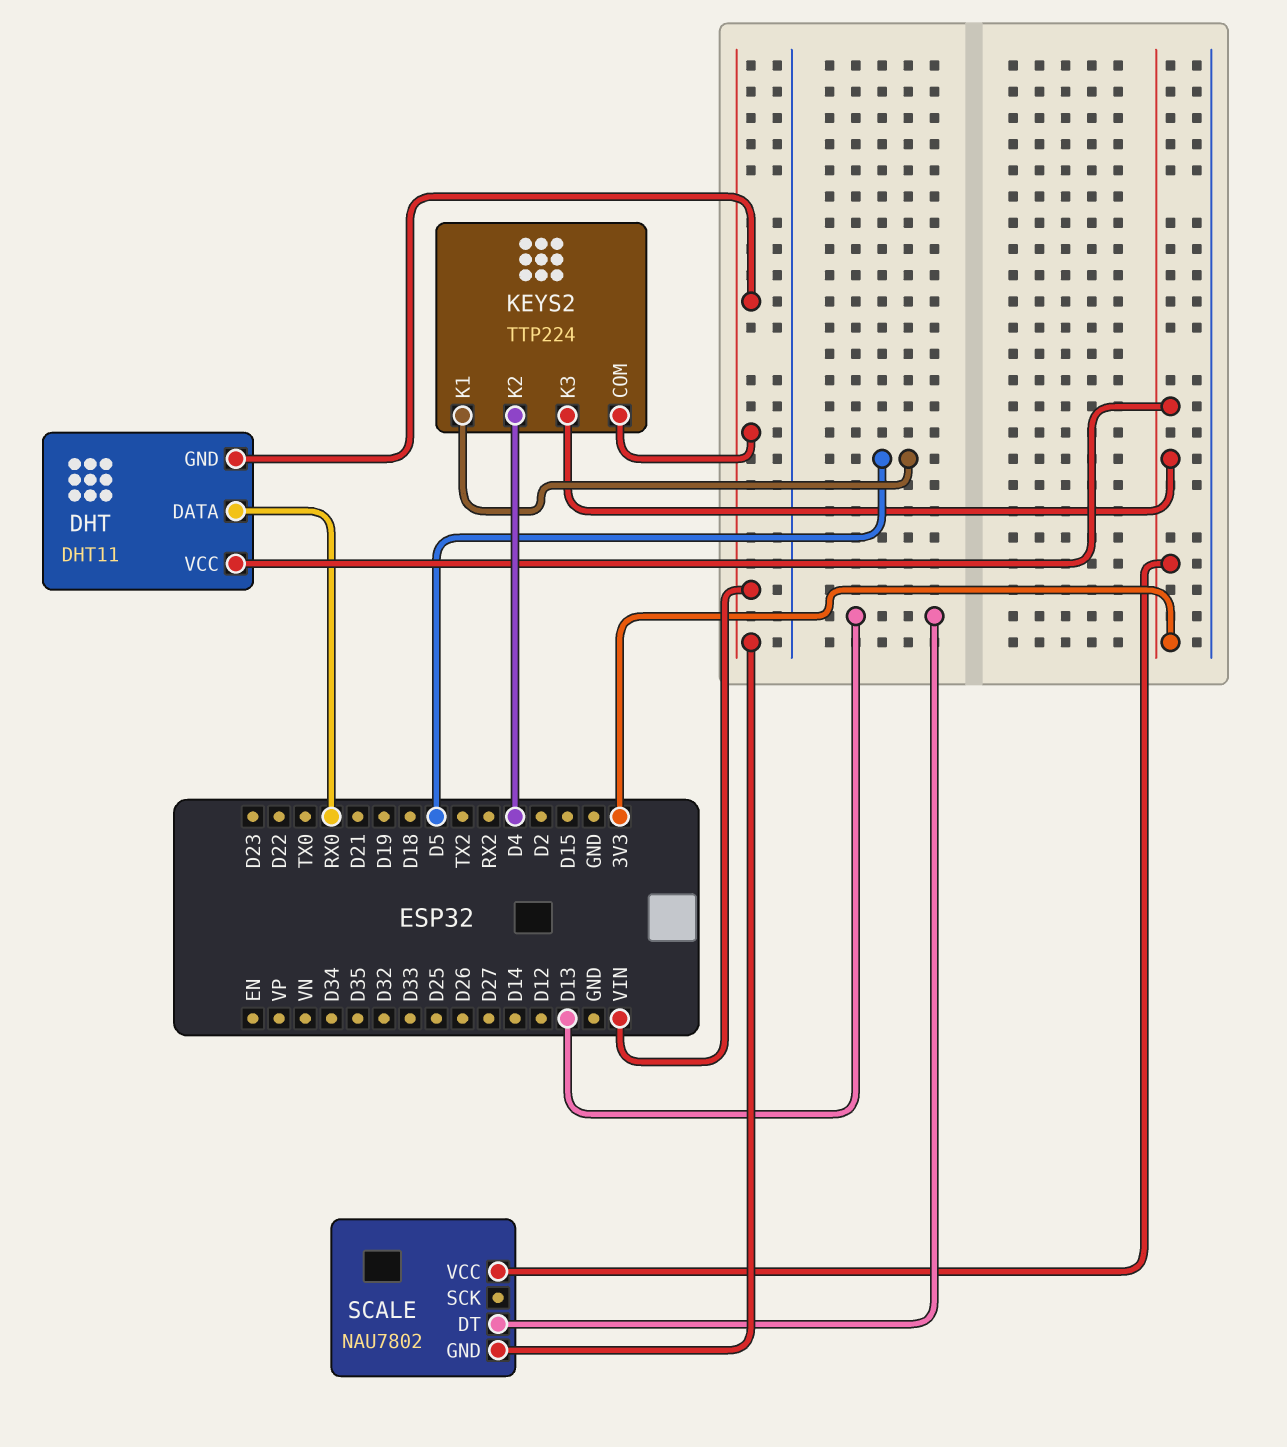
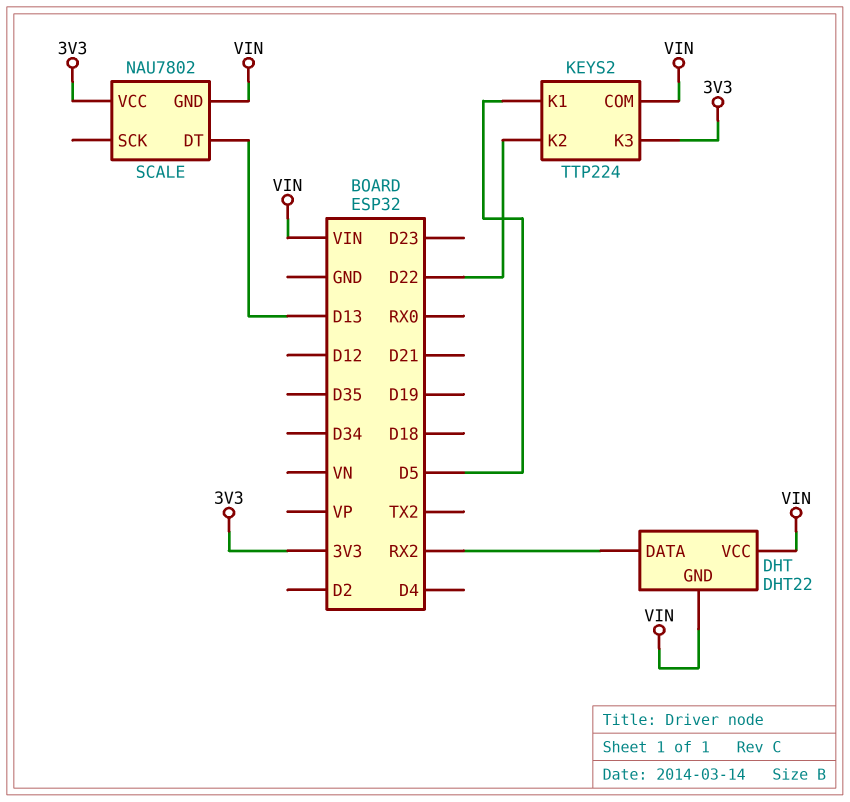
DHT: DHT11 -> DHT22
DHT pin DATA: RX0 -> RX2
DHT pin VCC: 3V3 -> VIN
KEYS2 pin K2: D4 -> D22

